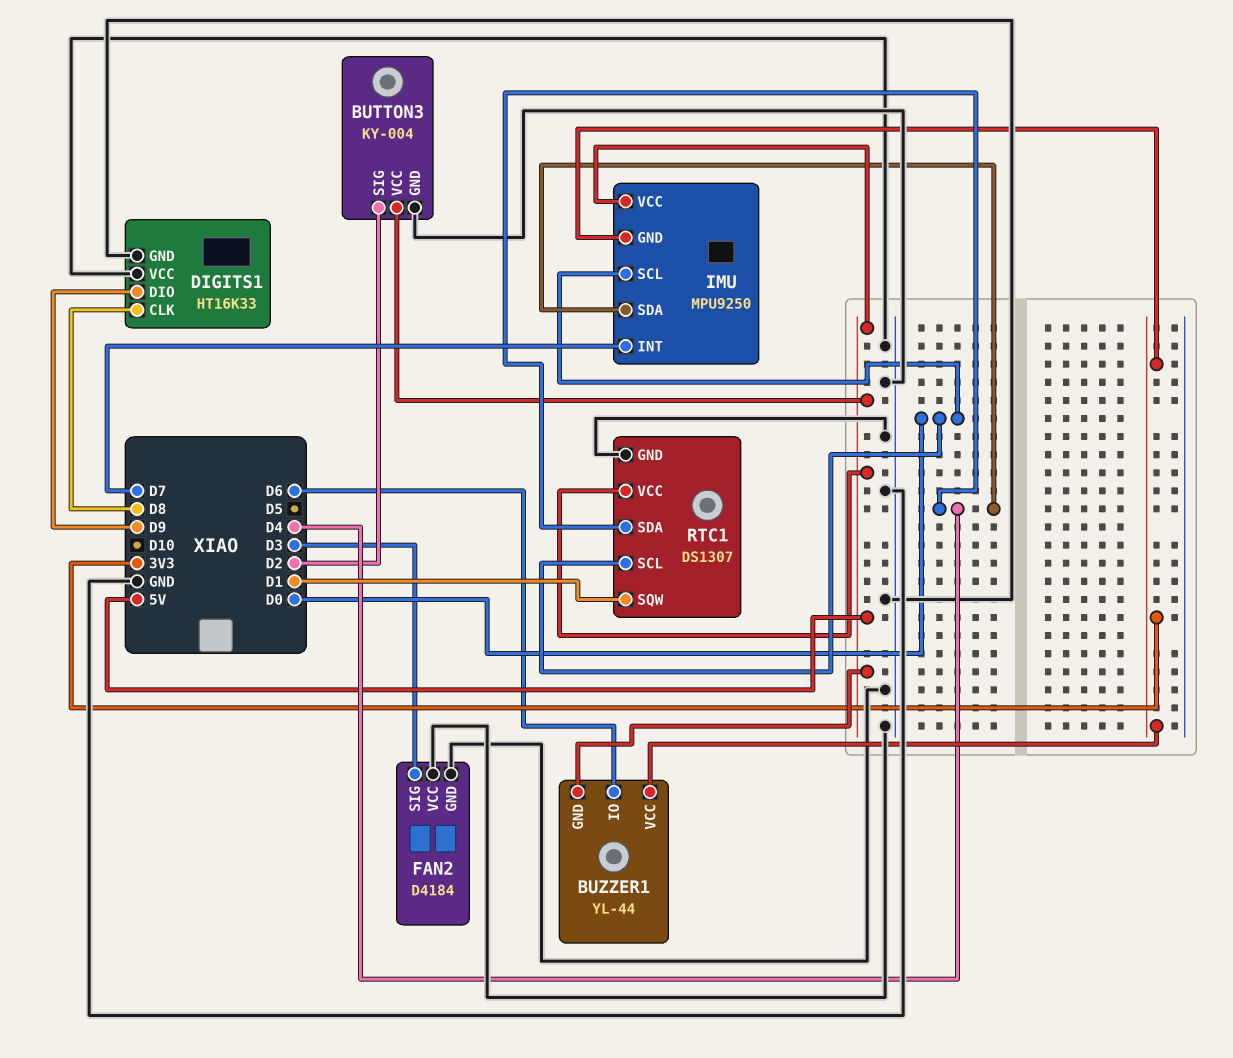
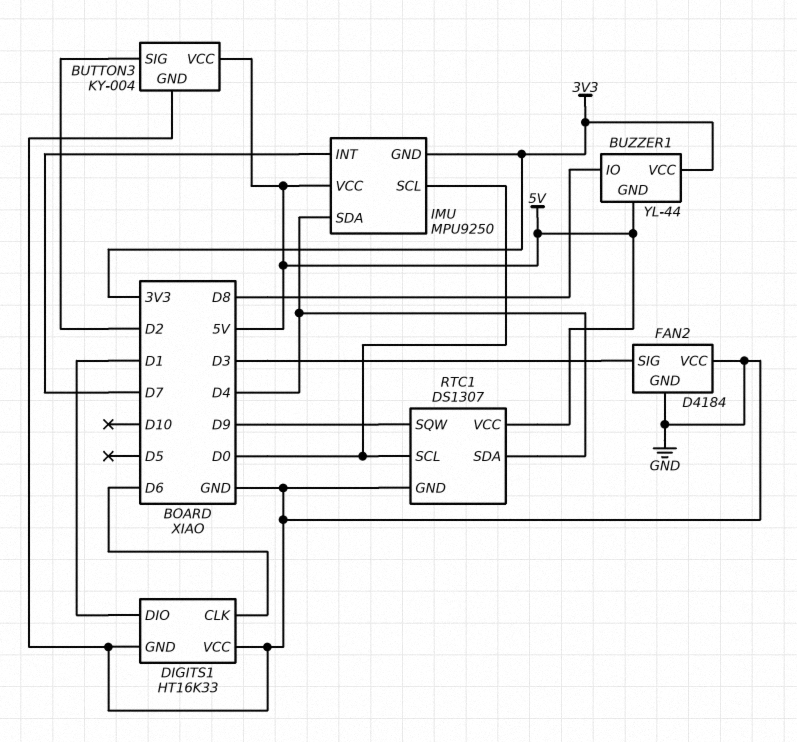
BUZZER1 pin IO: D6 -> D8
DIGITS1 pin CLK: D8 -> D6
DIGITS1 pin DIO: D9 -> D1
RTC1 pin SQW: D1 -> D9

